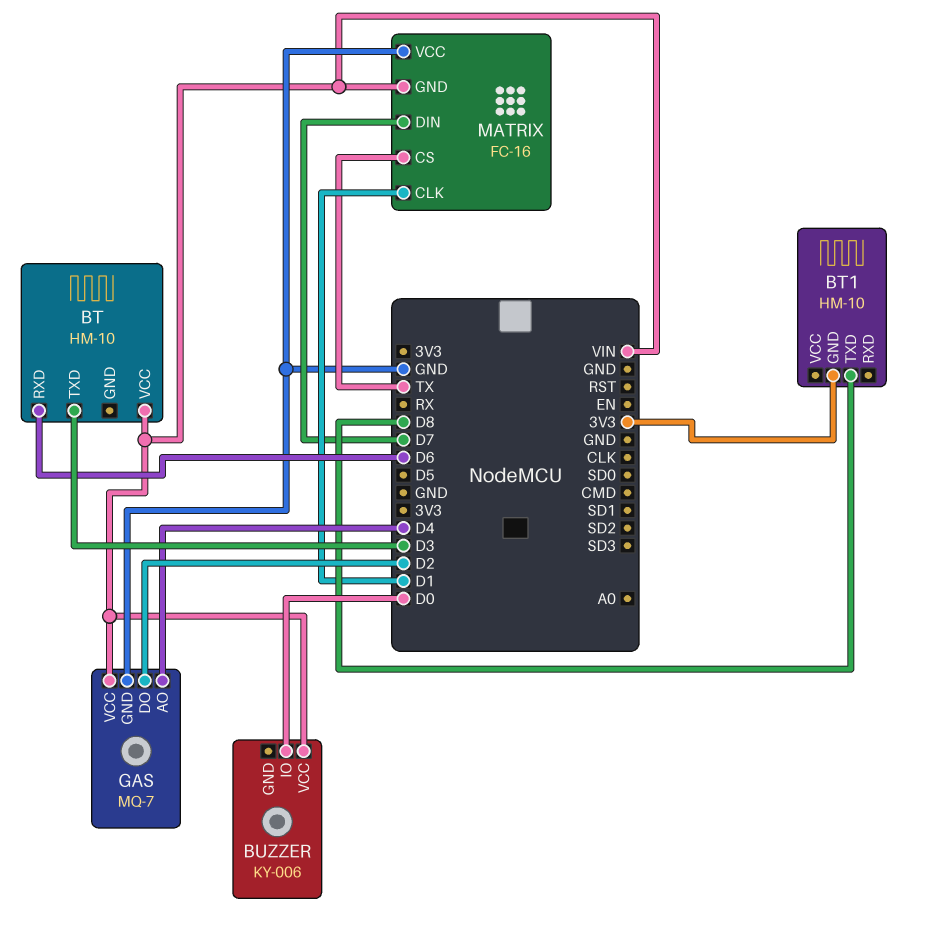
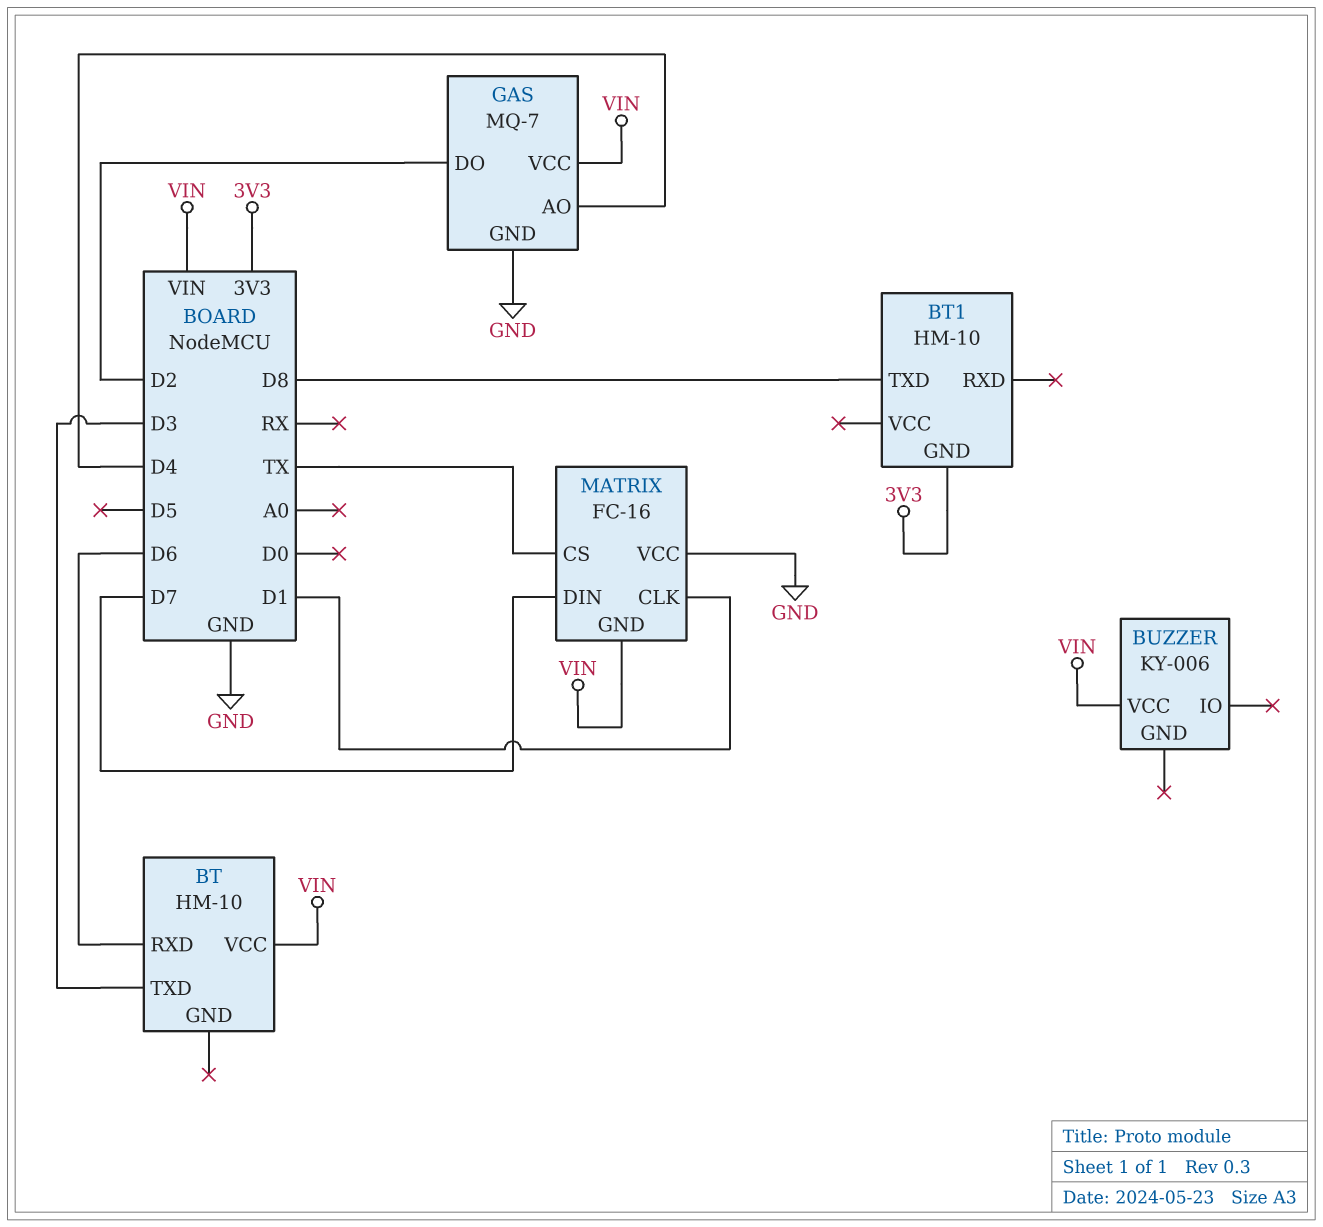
BUZZER pin IO: D0 -> none

